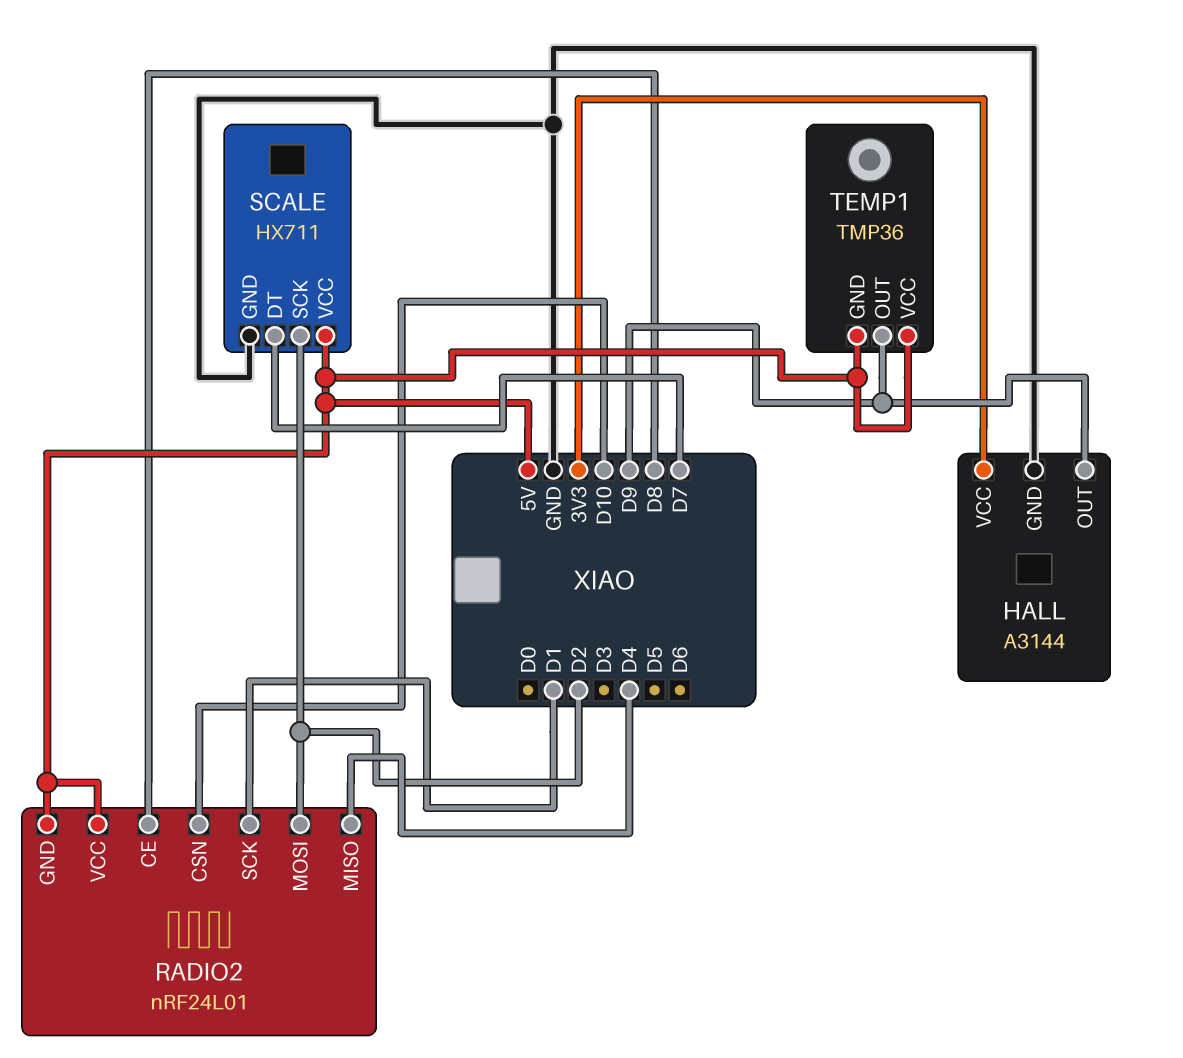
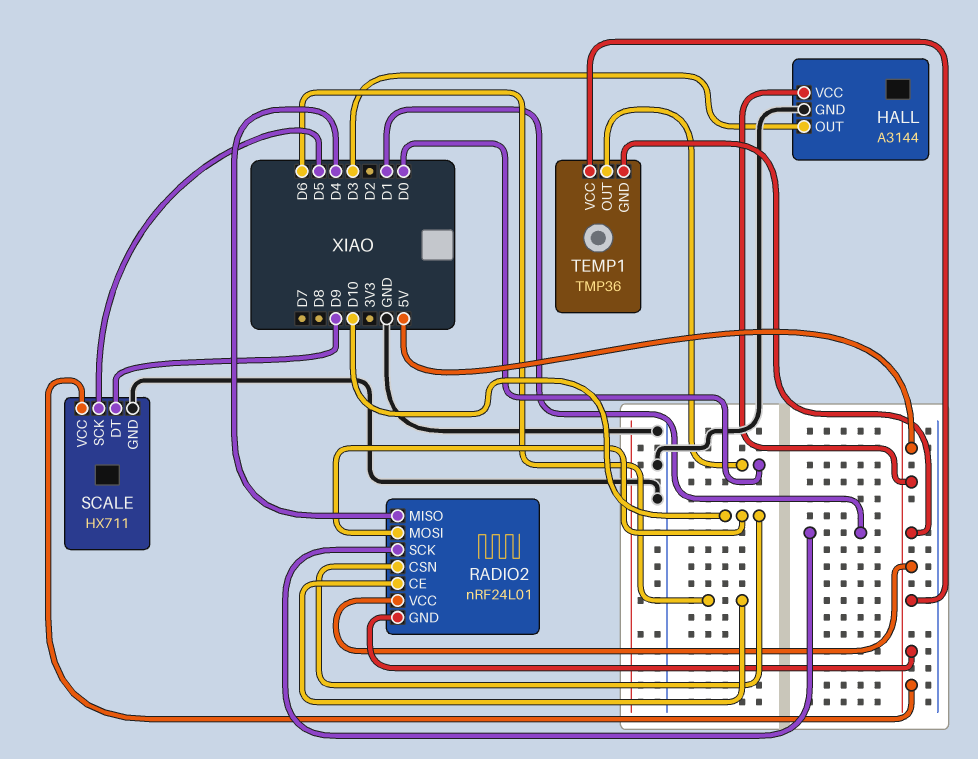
HALL pin OUT: D9 -> D3
HALL pin VCC: 3V3 -> 5V
RADIO2 pin CE: D8 -> D6
RADIO2 pin MOSI: D2 -> D10
SCALE pin DT: D7 -> D9
SCALE pin SCK: D2 -> D5
TEMP1 pin OUT: D9 -> D0

